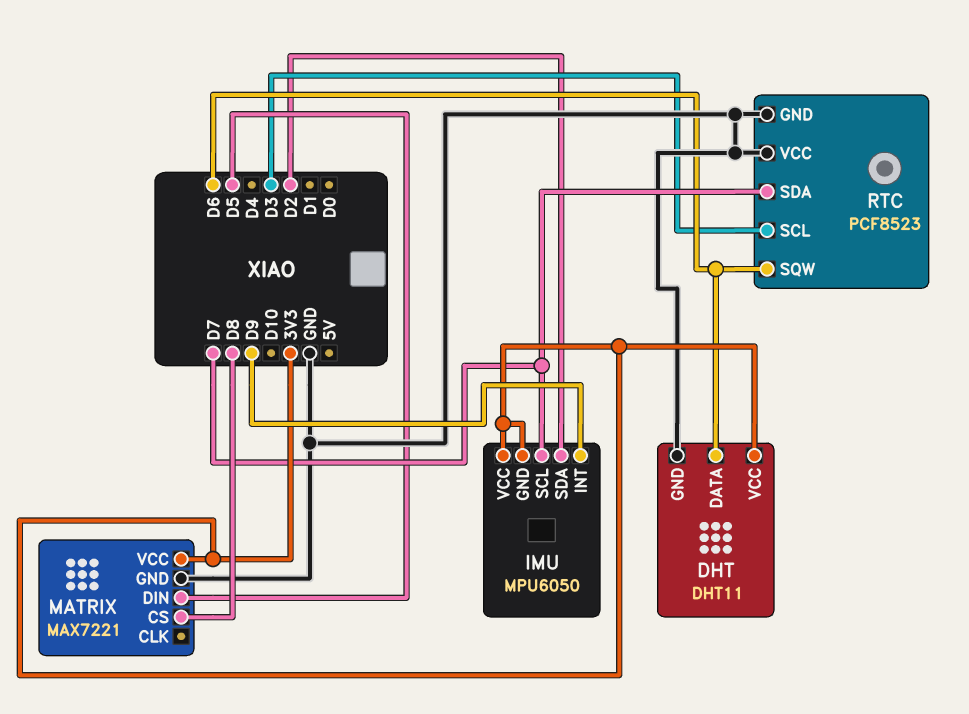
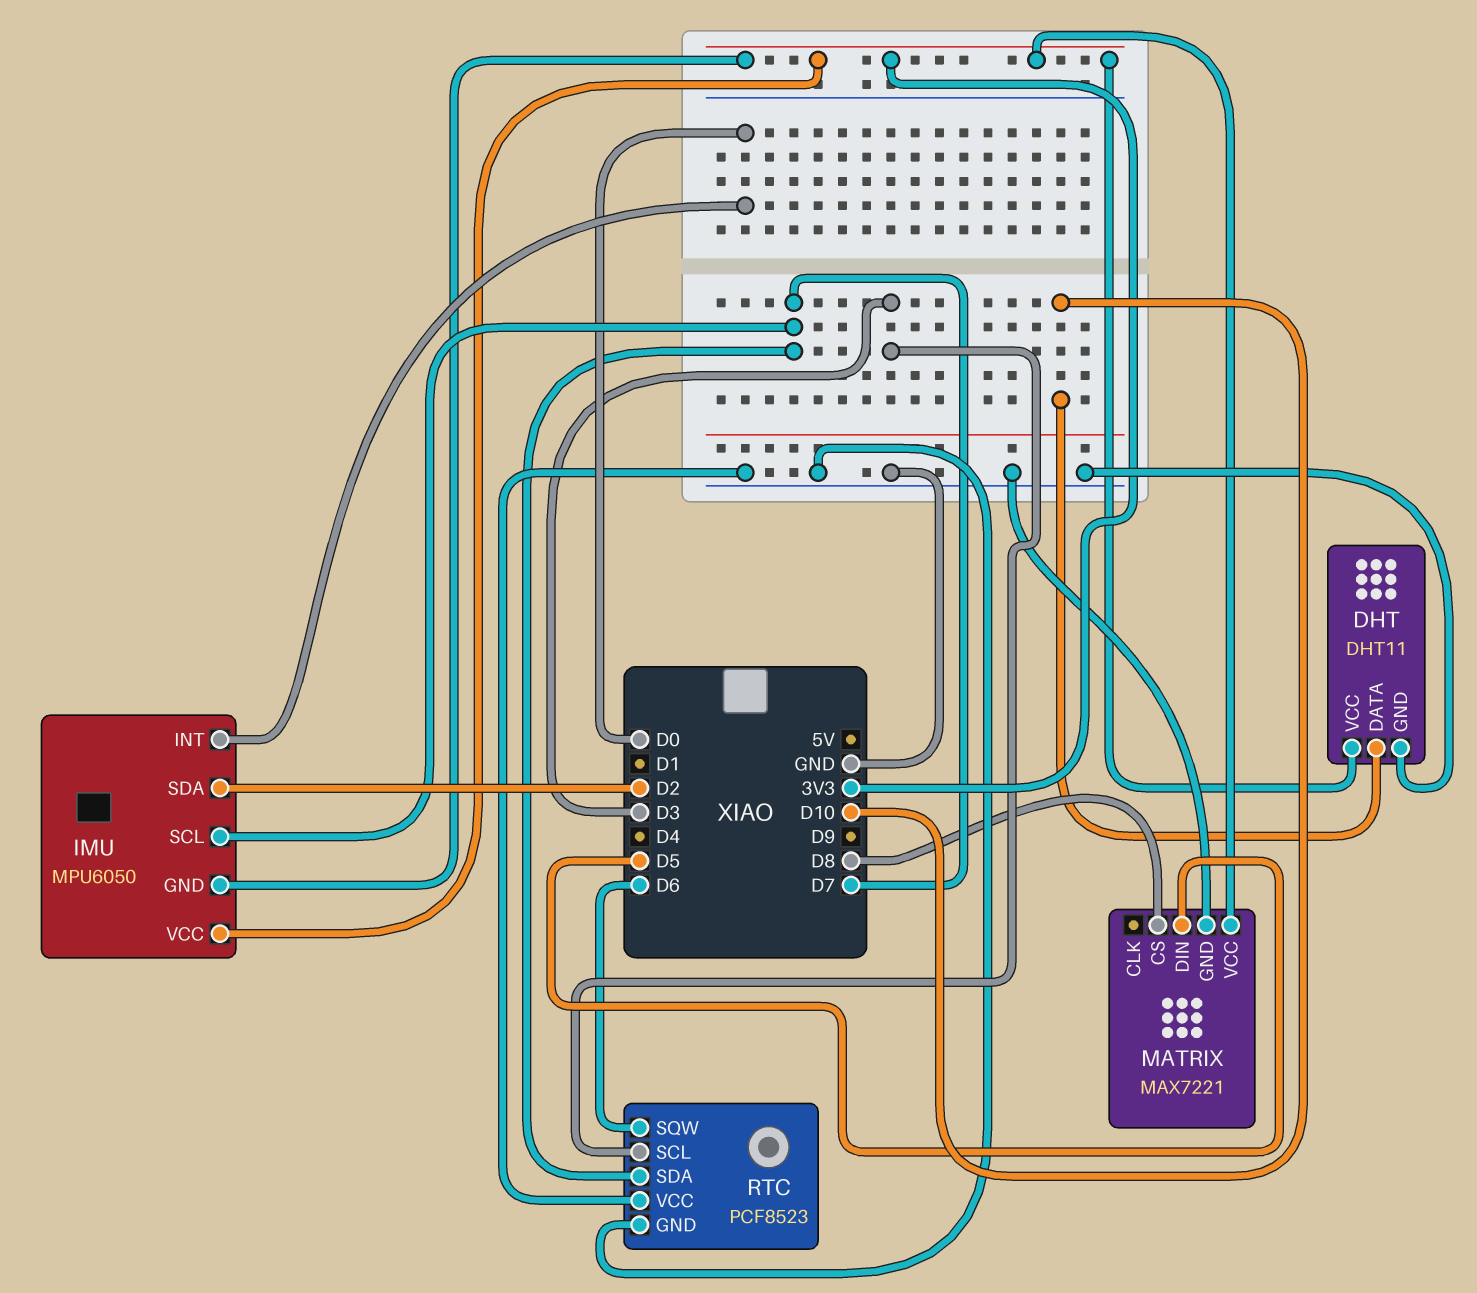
DHT pin DATA: D6 -> D10
IMU pin INT: D9 -> D0

